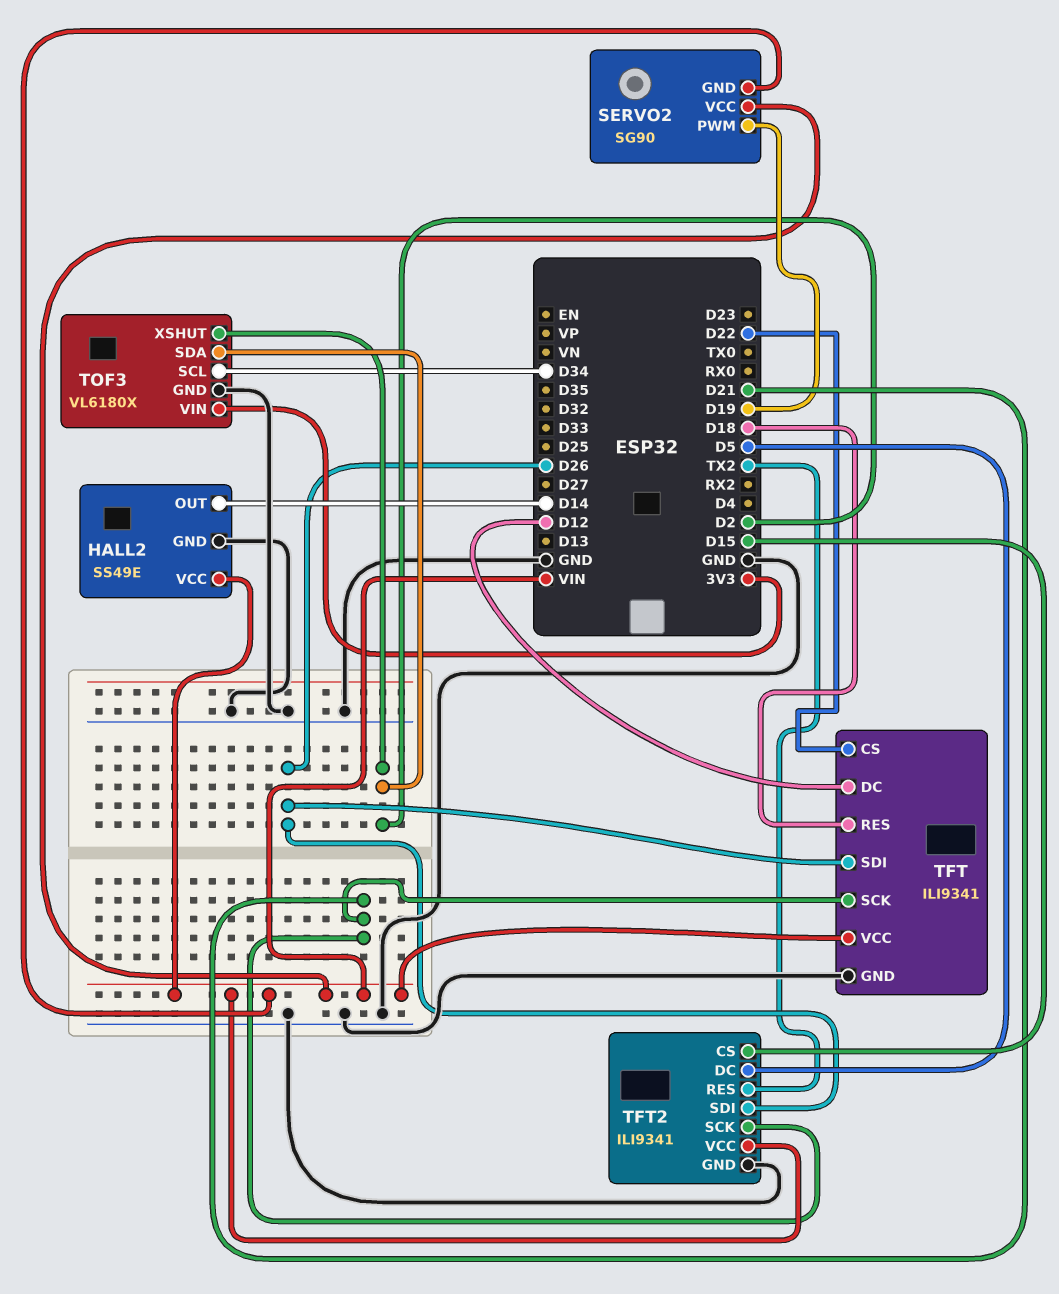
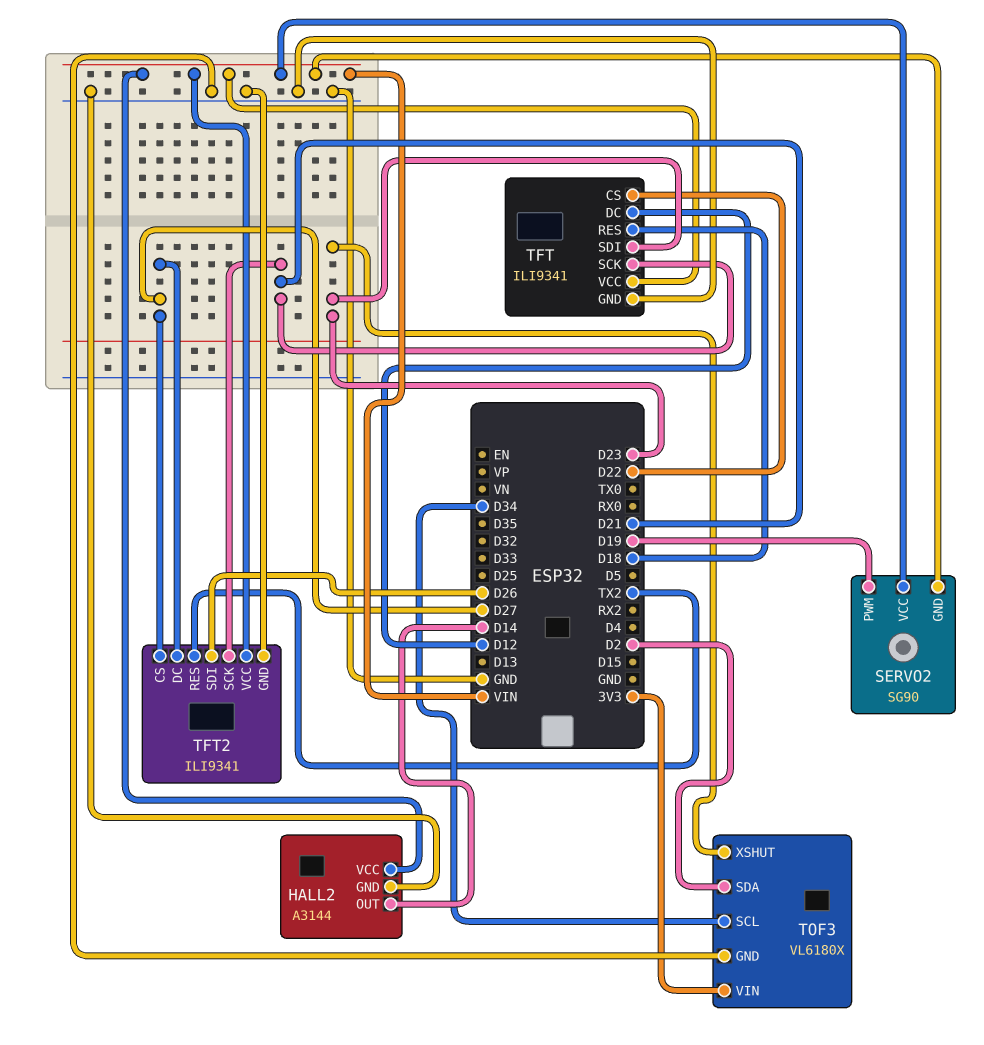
HALL2: SS49E -> A3144
TFT pin SDI: D26 -> D23
TFT2 pin CS: D15 -> D27
TFT2 pin DC: D5 -> D27
TOF3 pin XSHUT: D2 -> D23

